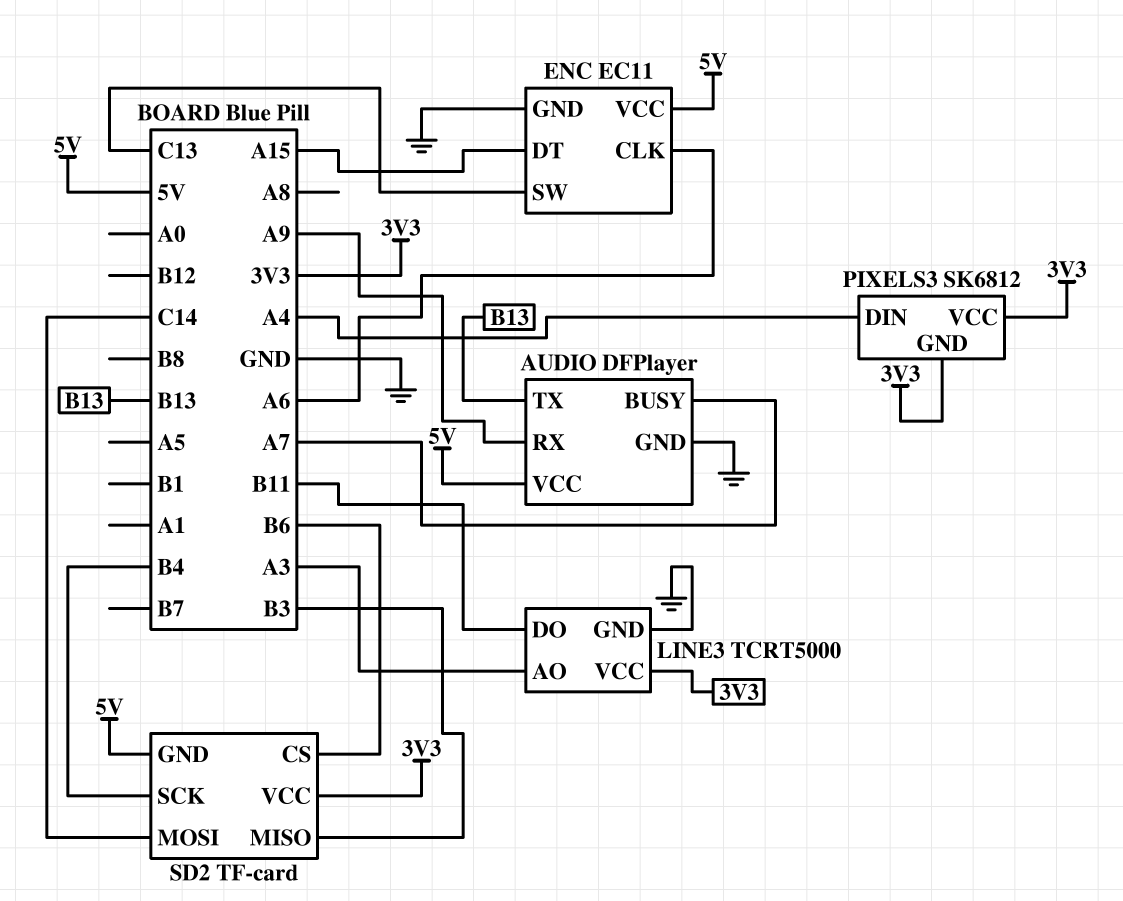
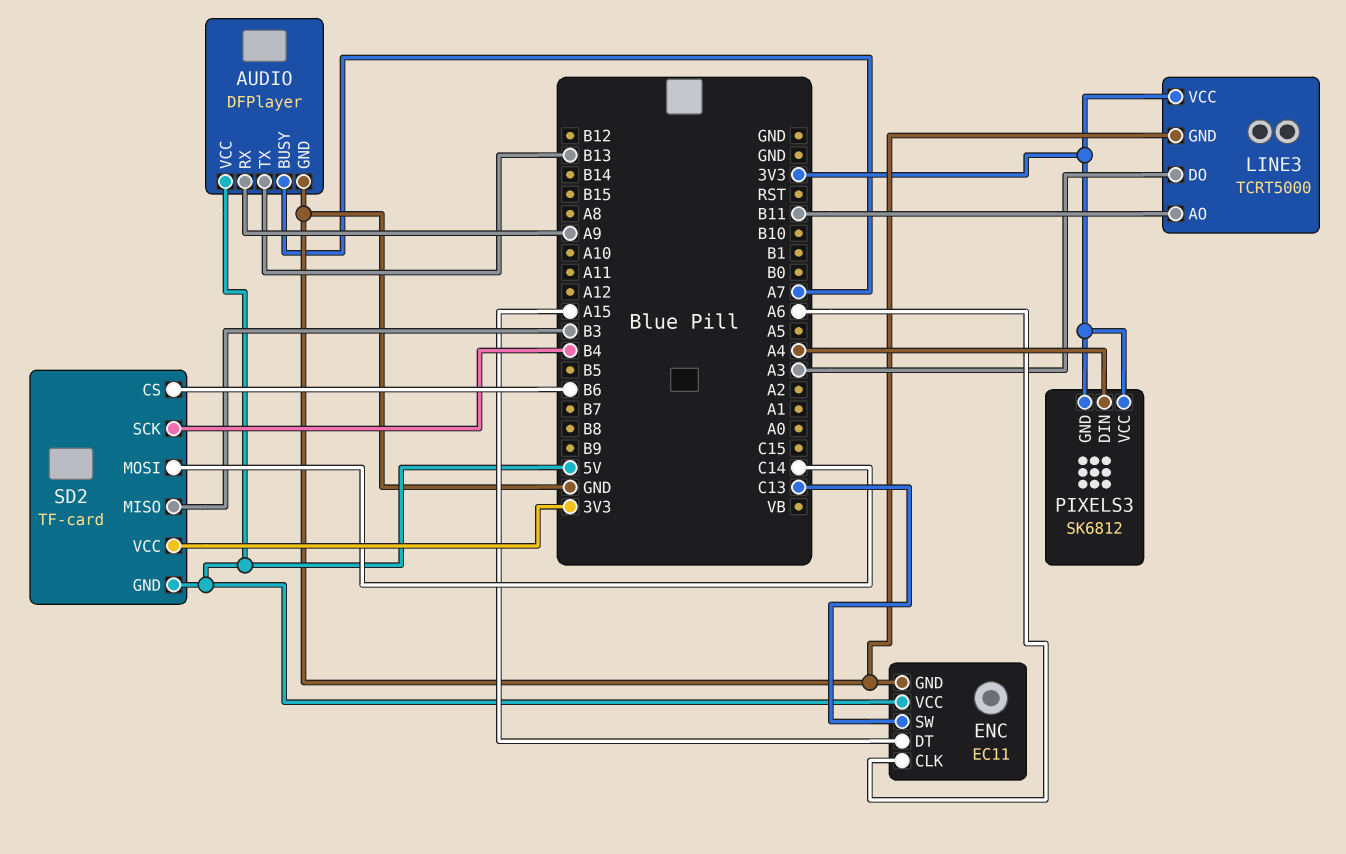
LINE3 pin AO: A3 -> B11
LINE3 pin DO: B11 -> A3

